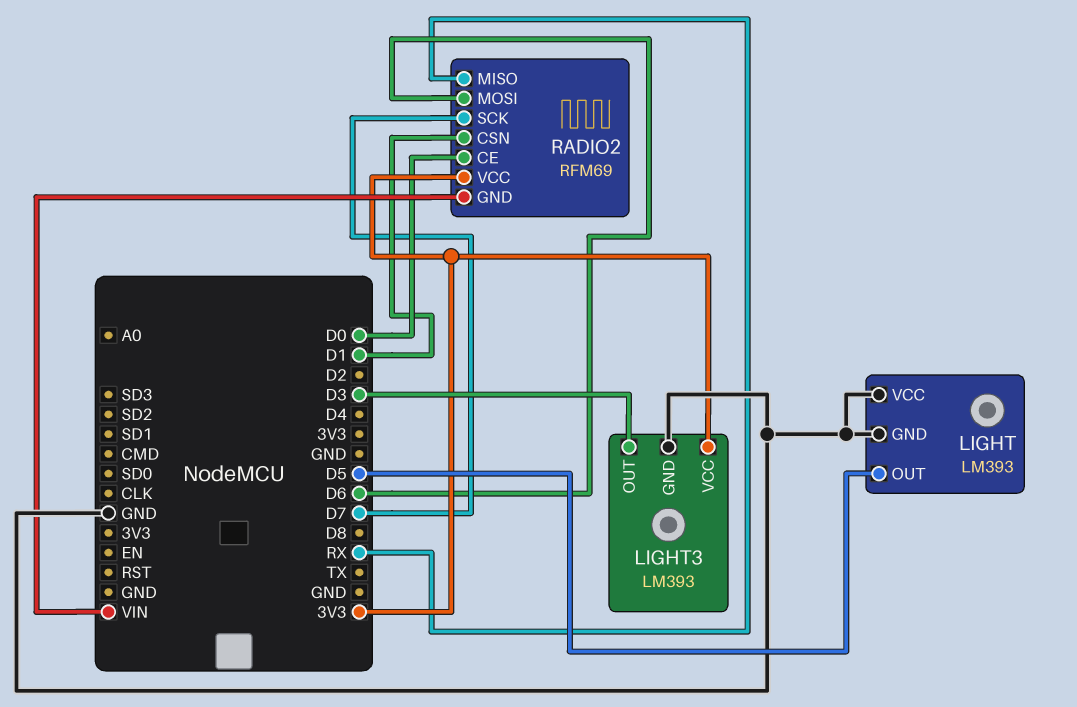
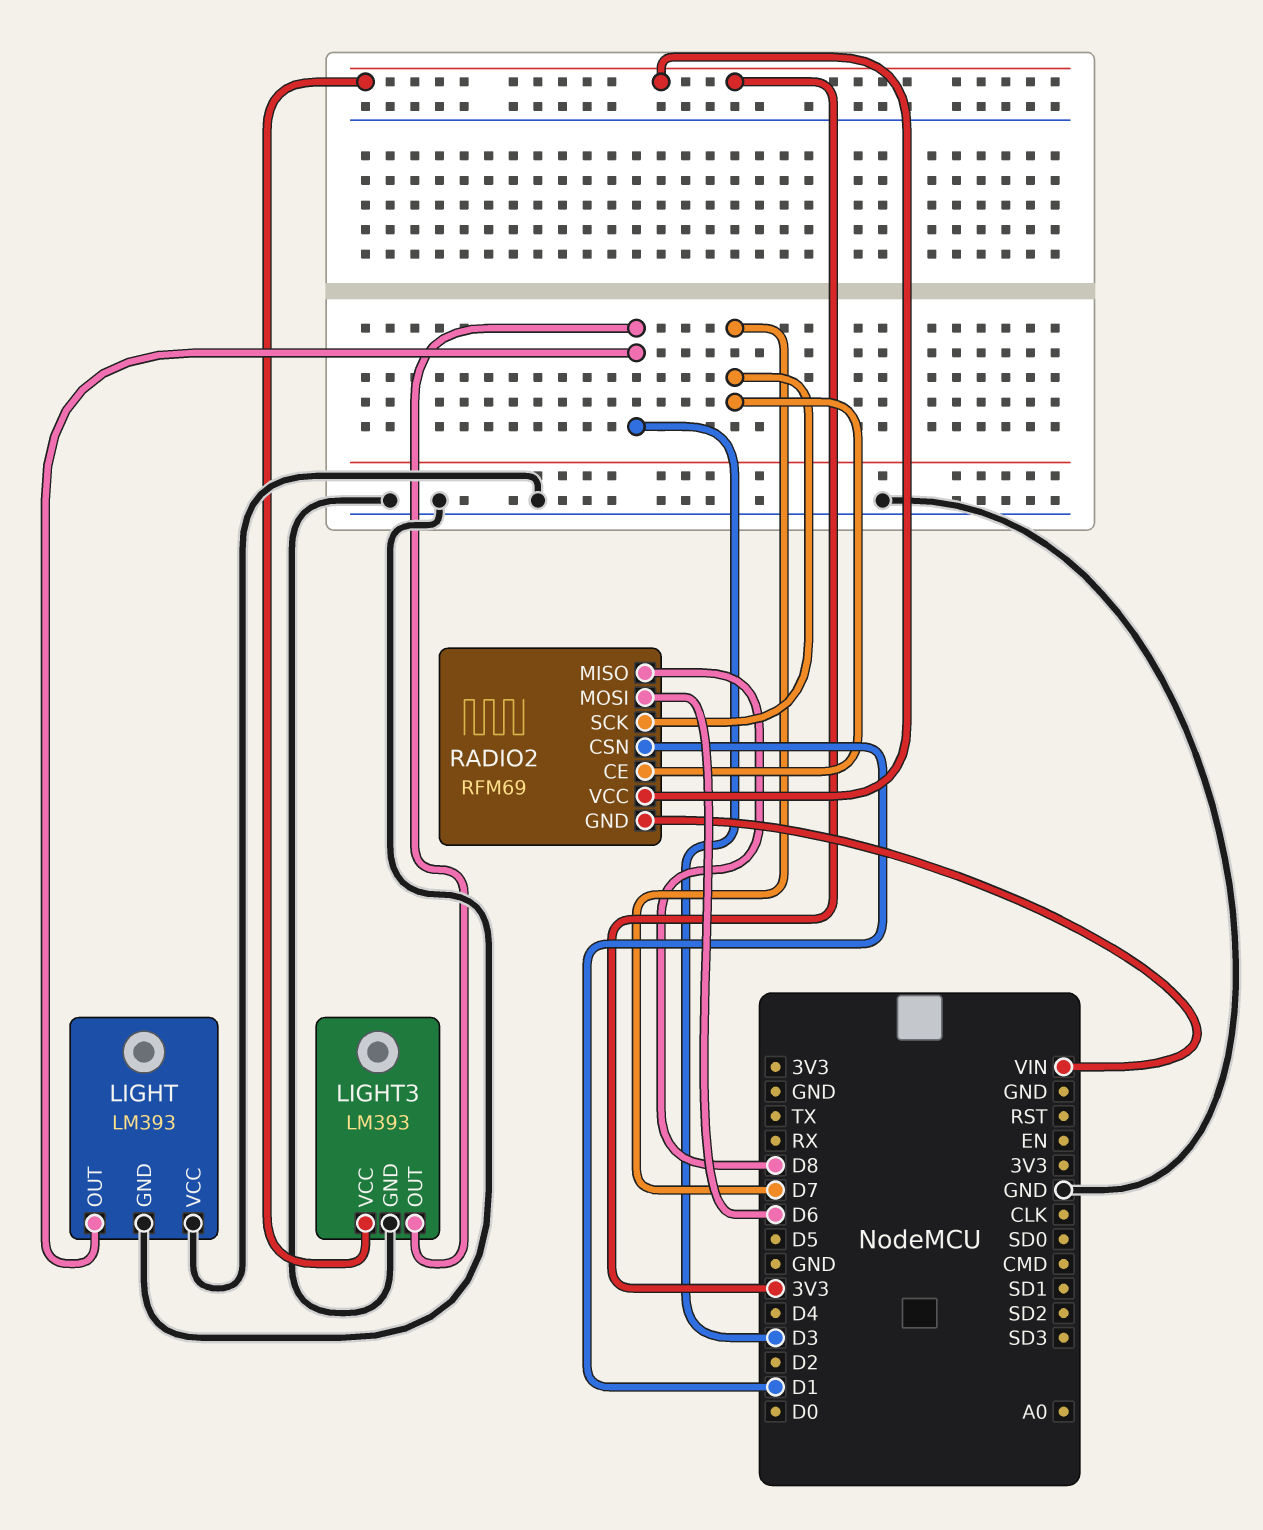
LIGHT pin OUT: D5 -> D3
RADIO2 pin CE: D0 -> D7
RADIO2 pin MISO: RX -> D8

